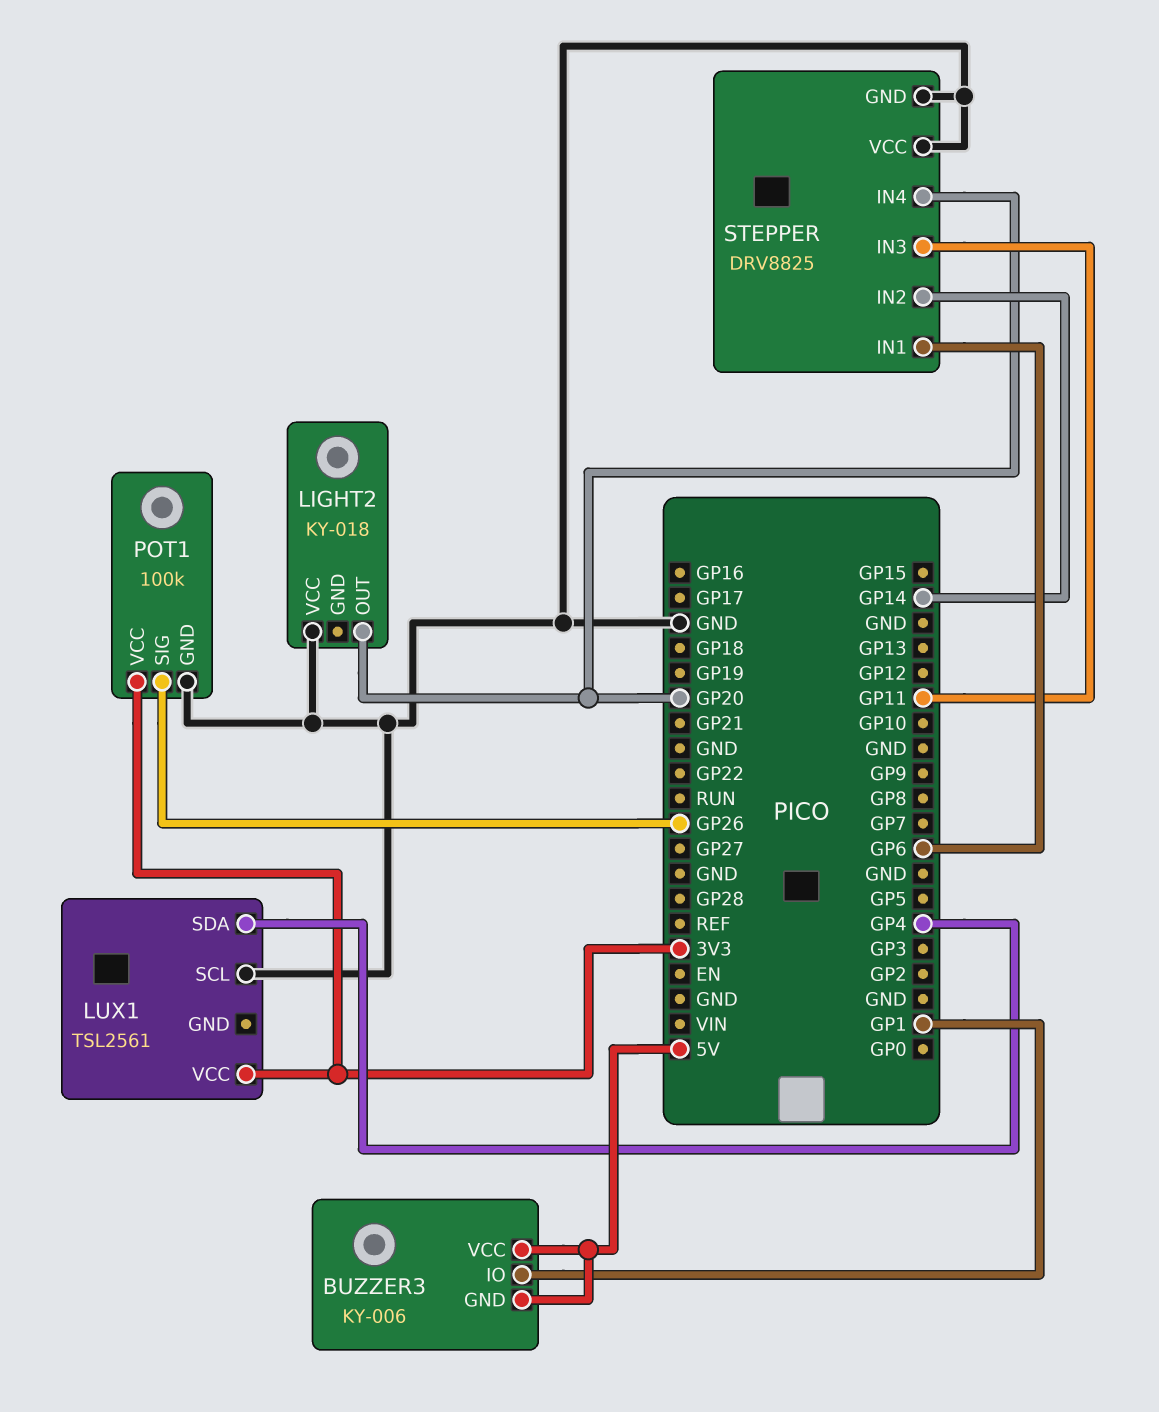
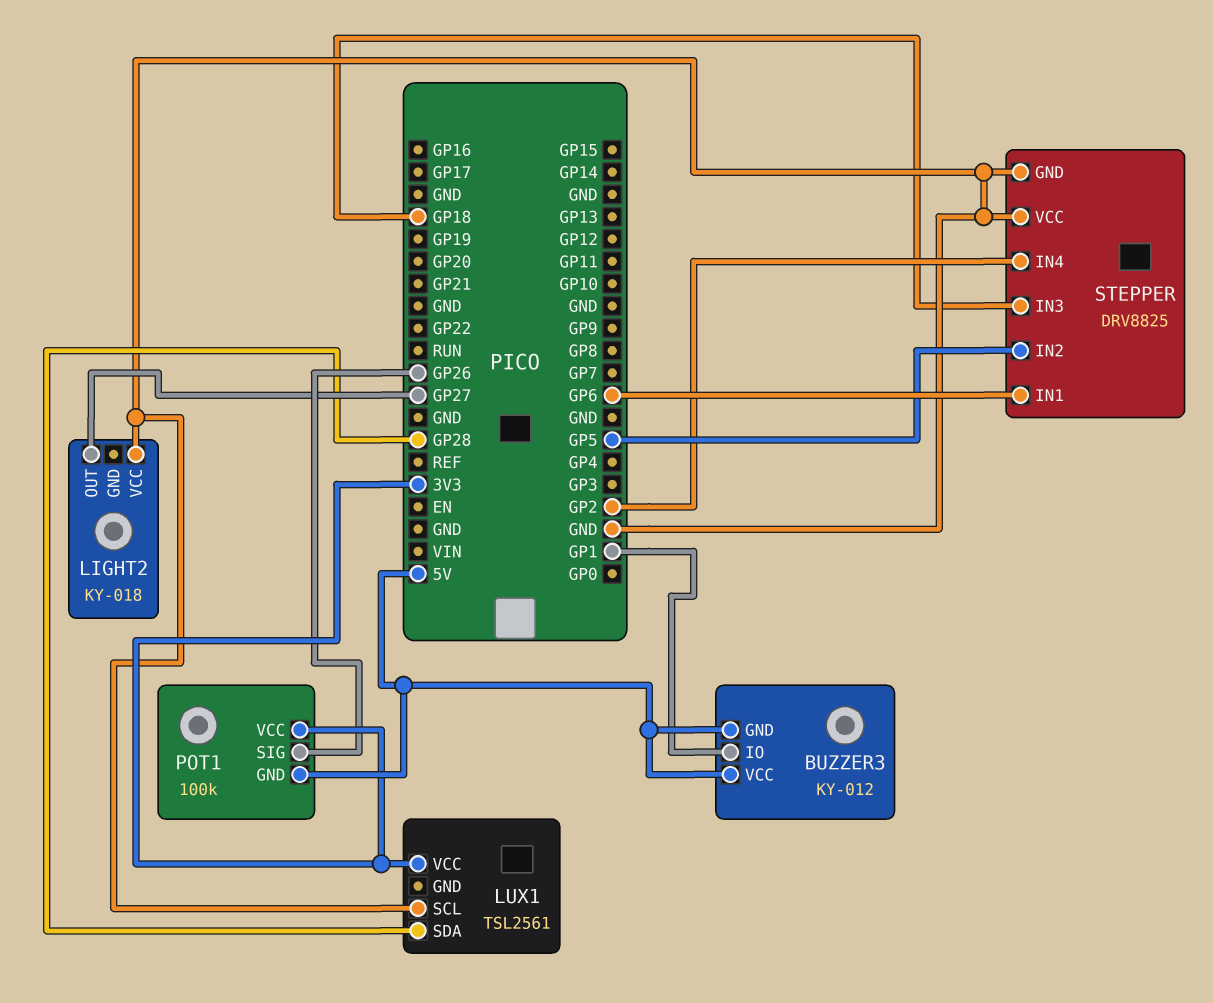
BUZZER3: KY-006 -> KY-012
LIGHT2 pin OUT: GP20 -> GP27
LUX1 pin SDA: GP4 -> GP28
POT1 pin GND: GND -> 5V
STEPPER pin IN2: GP14 -> GP5
STEPPER pin IN3: GP11 -> GP18
STEPPER pin IN4: GP20 -> GP2

